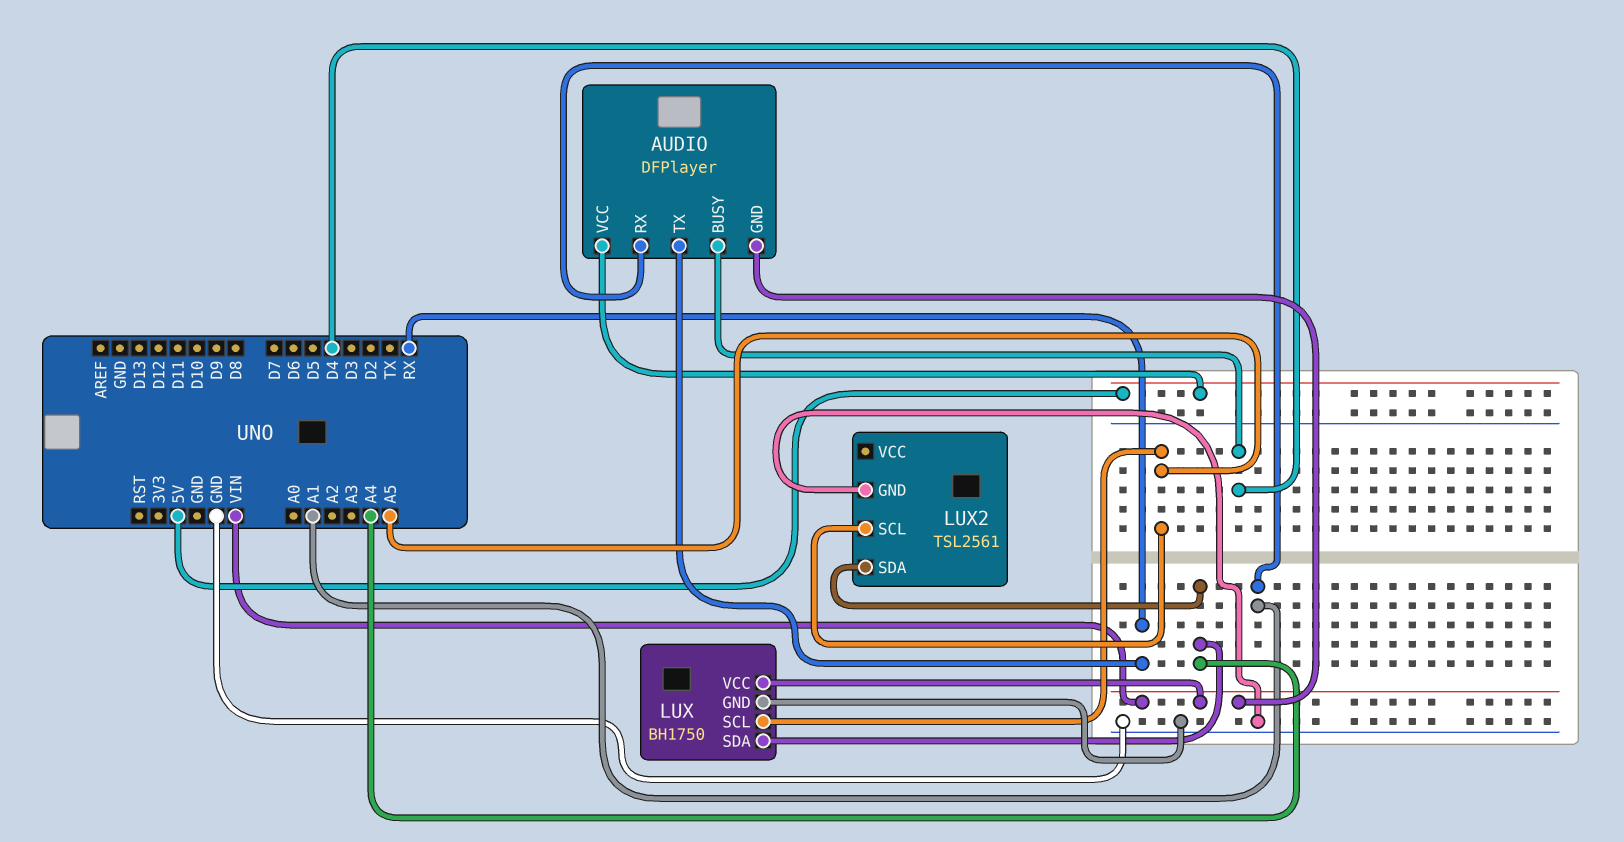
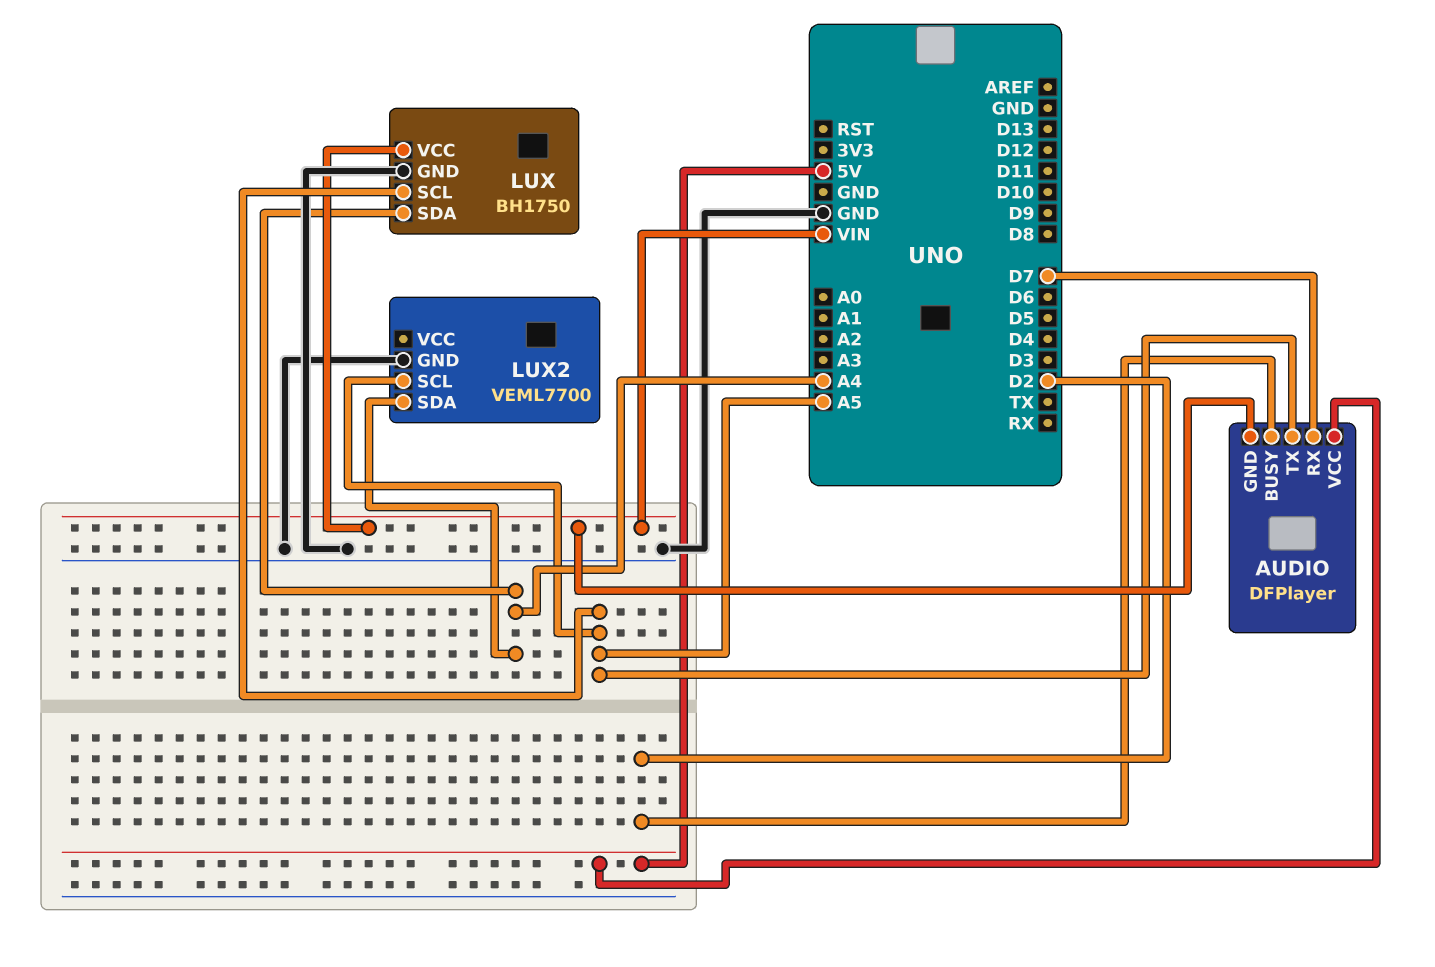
AUDIO pin BUSY: D4 -> D2
AUDIO pin RX: A1 -> D7
AUDIO pin TX: RX -> A5
LUX2: TSL2561 -> VEML7700

